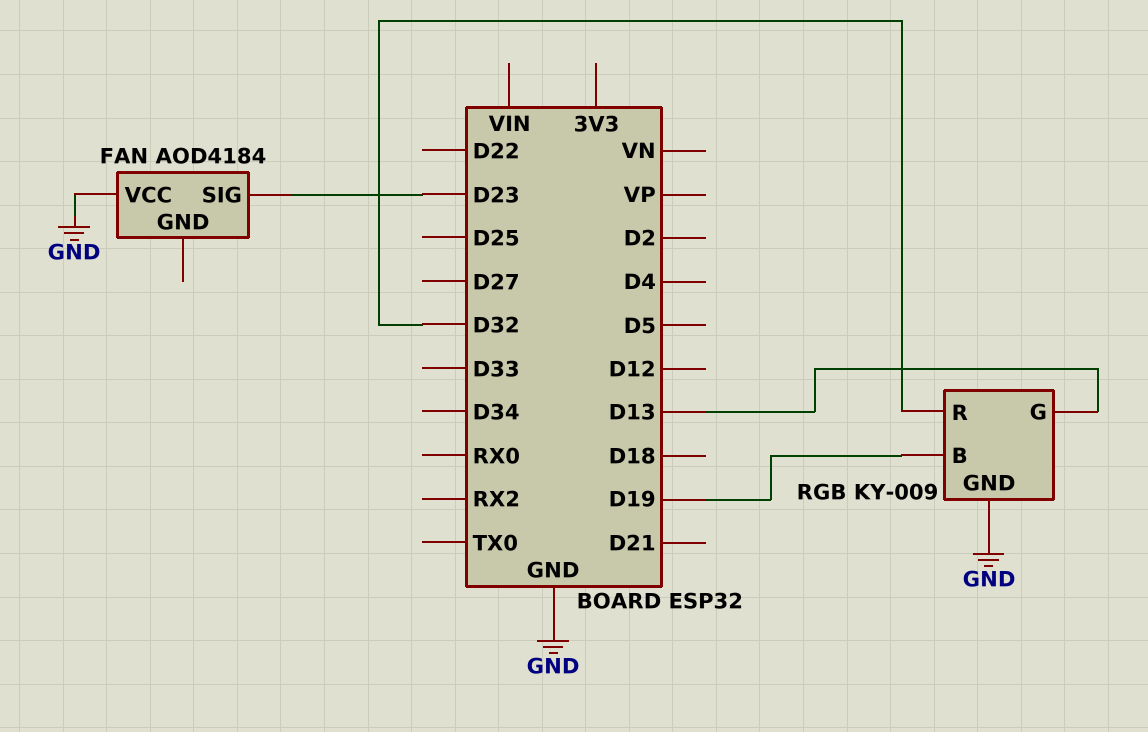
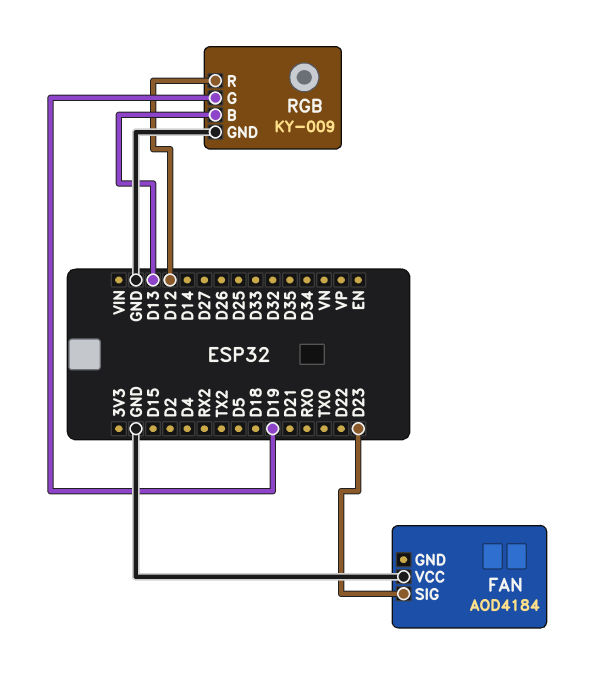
RGB pin B: D19 -> D13
RGB pin G: D13 -> D19
RGB pin R: D32 -> D12

